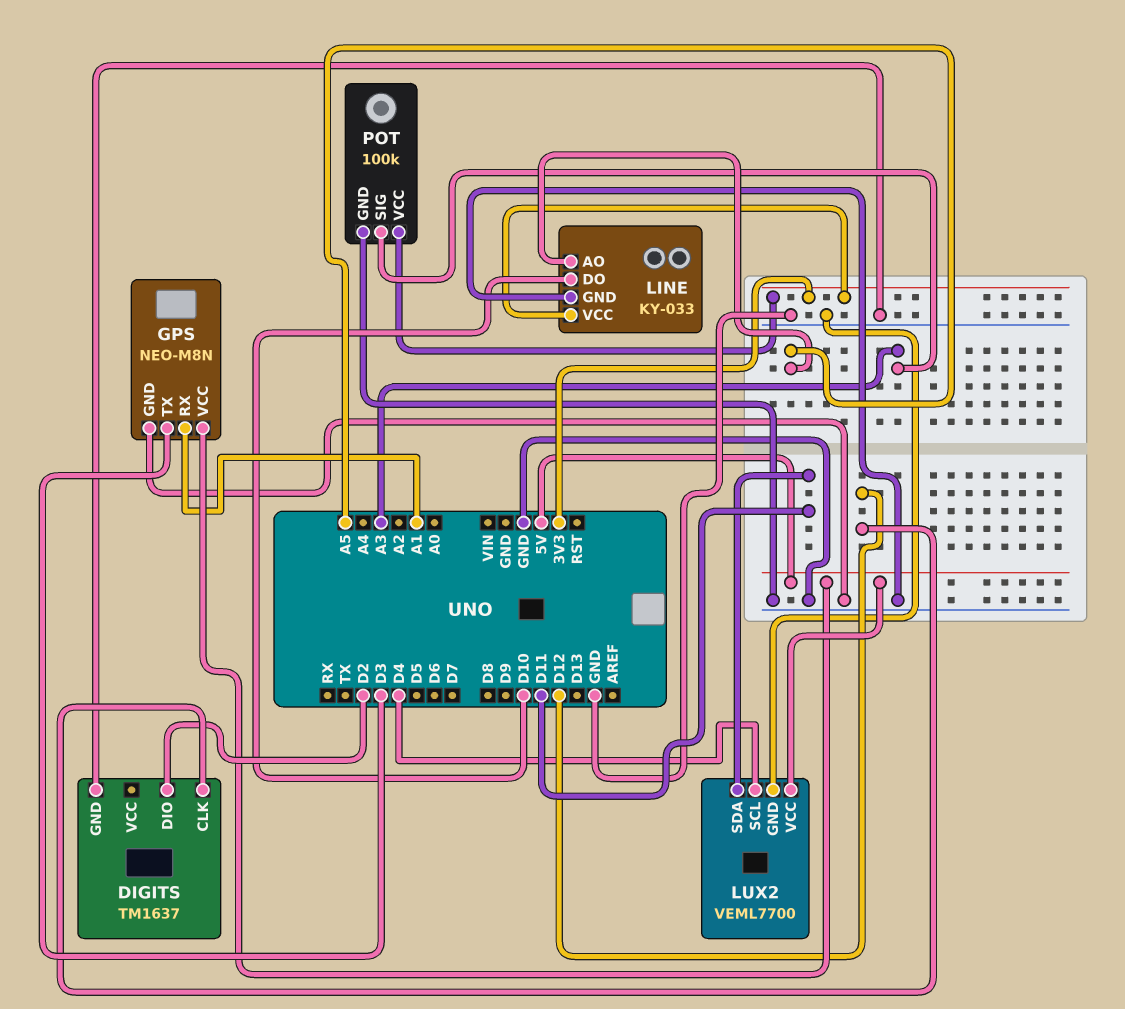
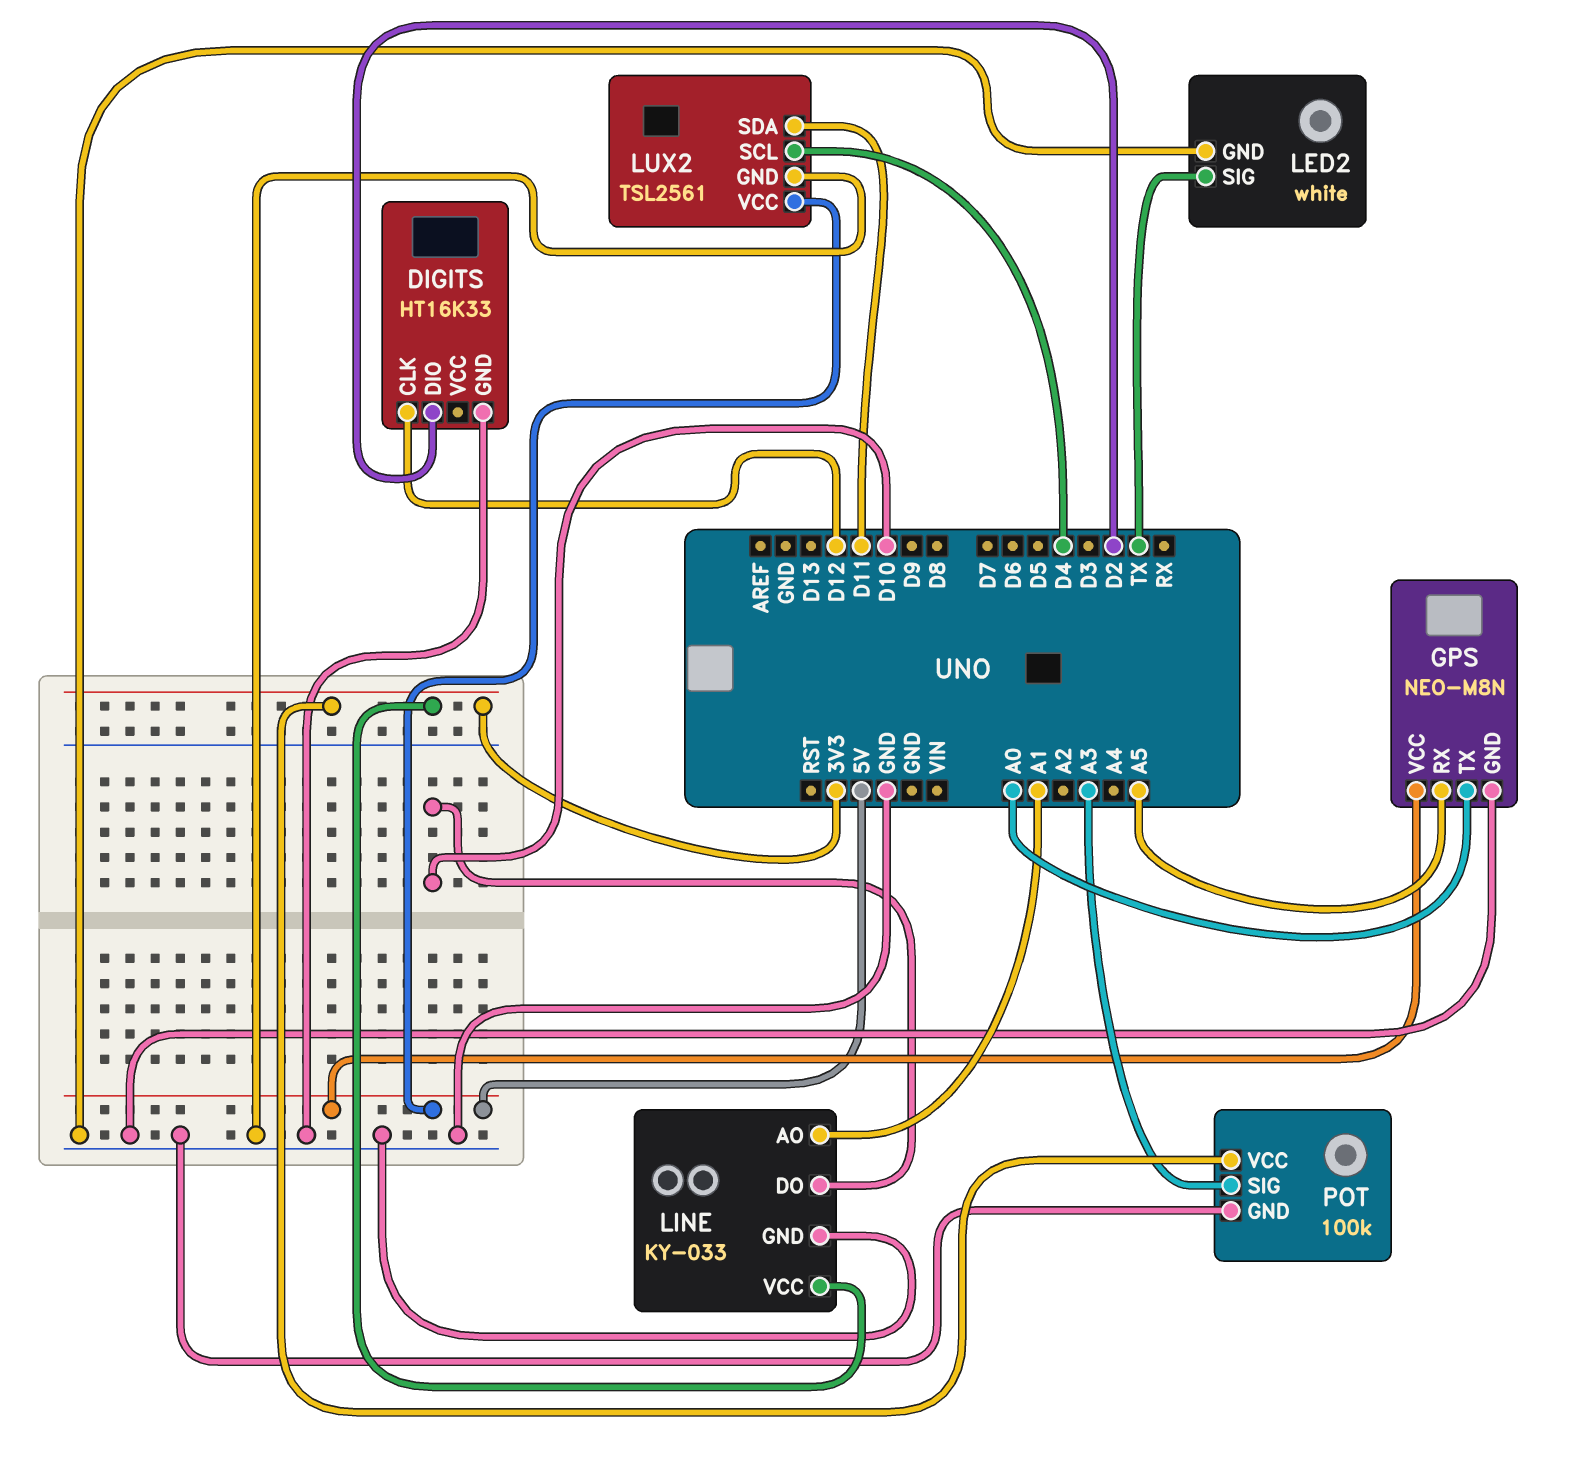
DIGITS: TM1637 -> HT16K33
GPS pin RX: A1 -> A5
GPS pin TX: D3 -> A0
LED2: none -> white
LED2 pin GND: none -> GND
LED2 pin SIG: none -> TX
LINE pin AO: A5 -> A1
LUX2: VEML7700 -> TSL2561

